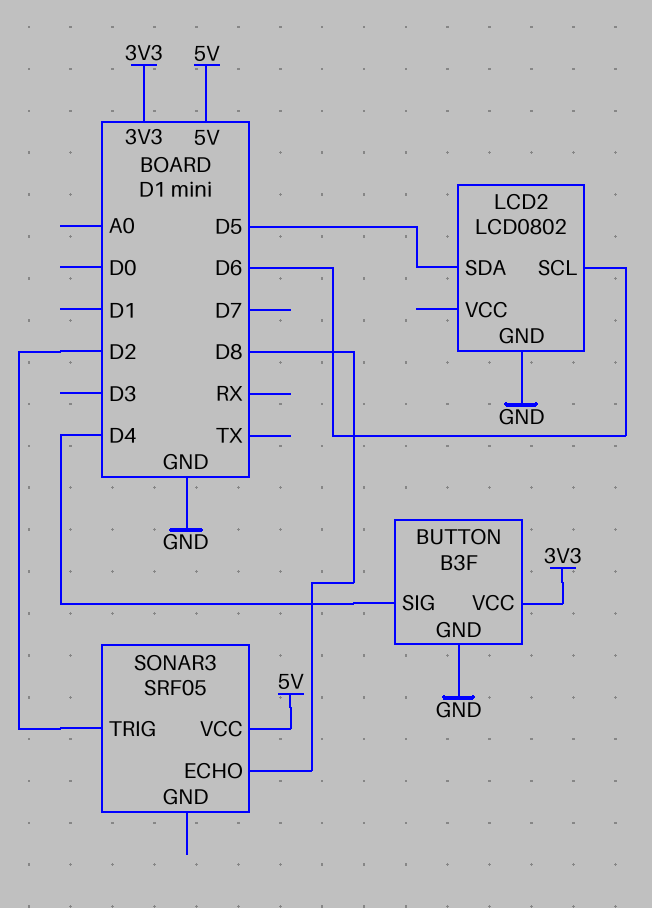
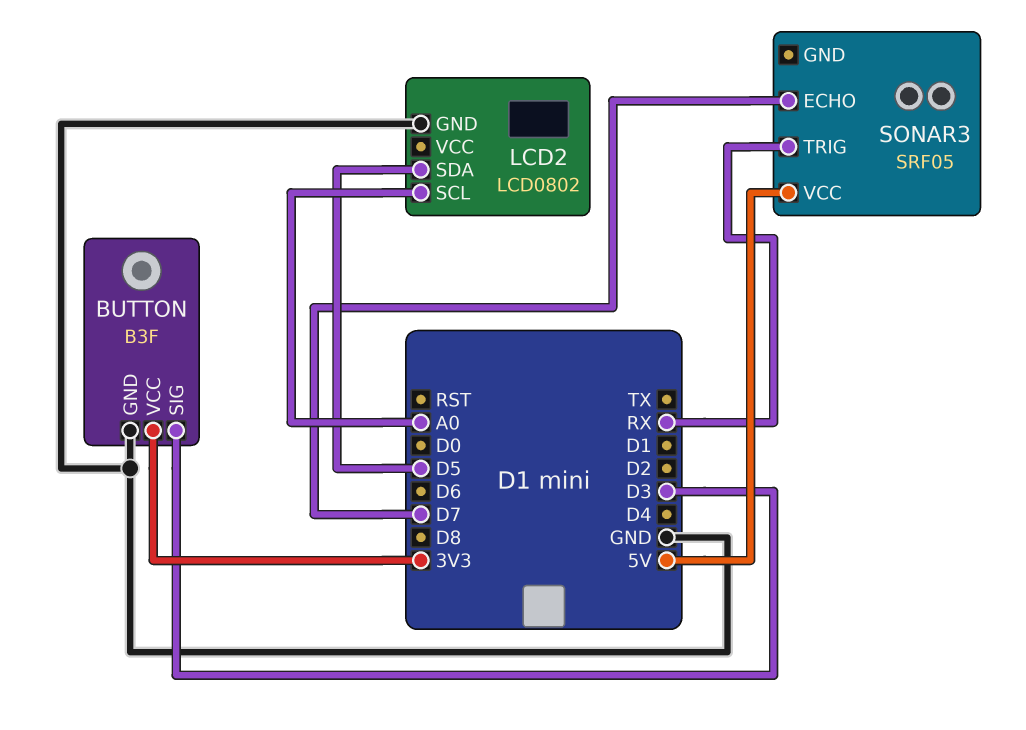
BUTTON pin SIG: D4 -> D3
LCD2 pin SCL: D6 -> A0
SONAR3 pin ECHO: D8 -> D7
SONAR3 pin TRIG: D2 -> RX

